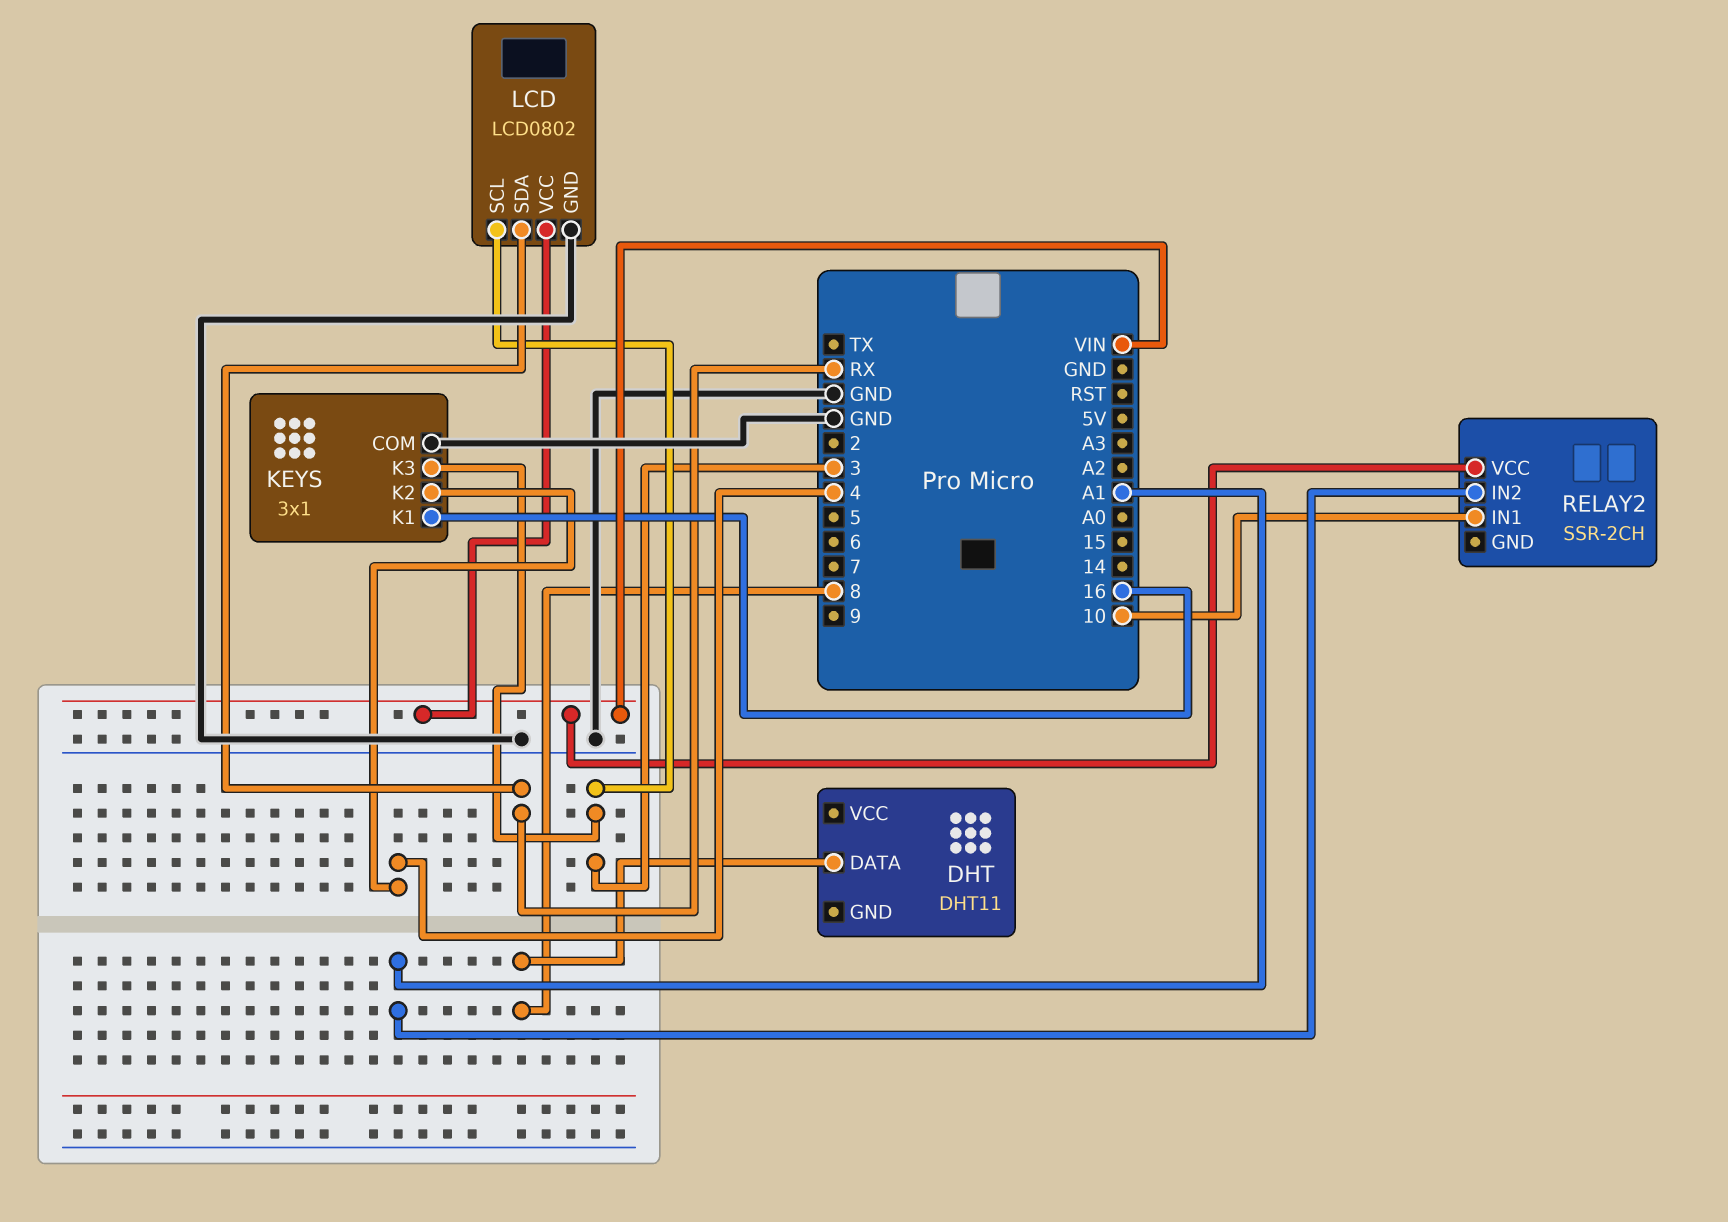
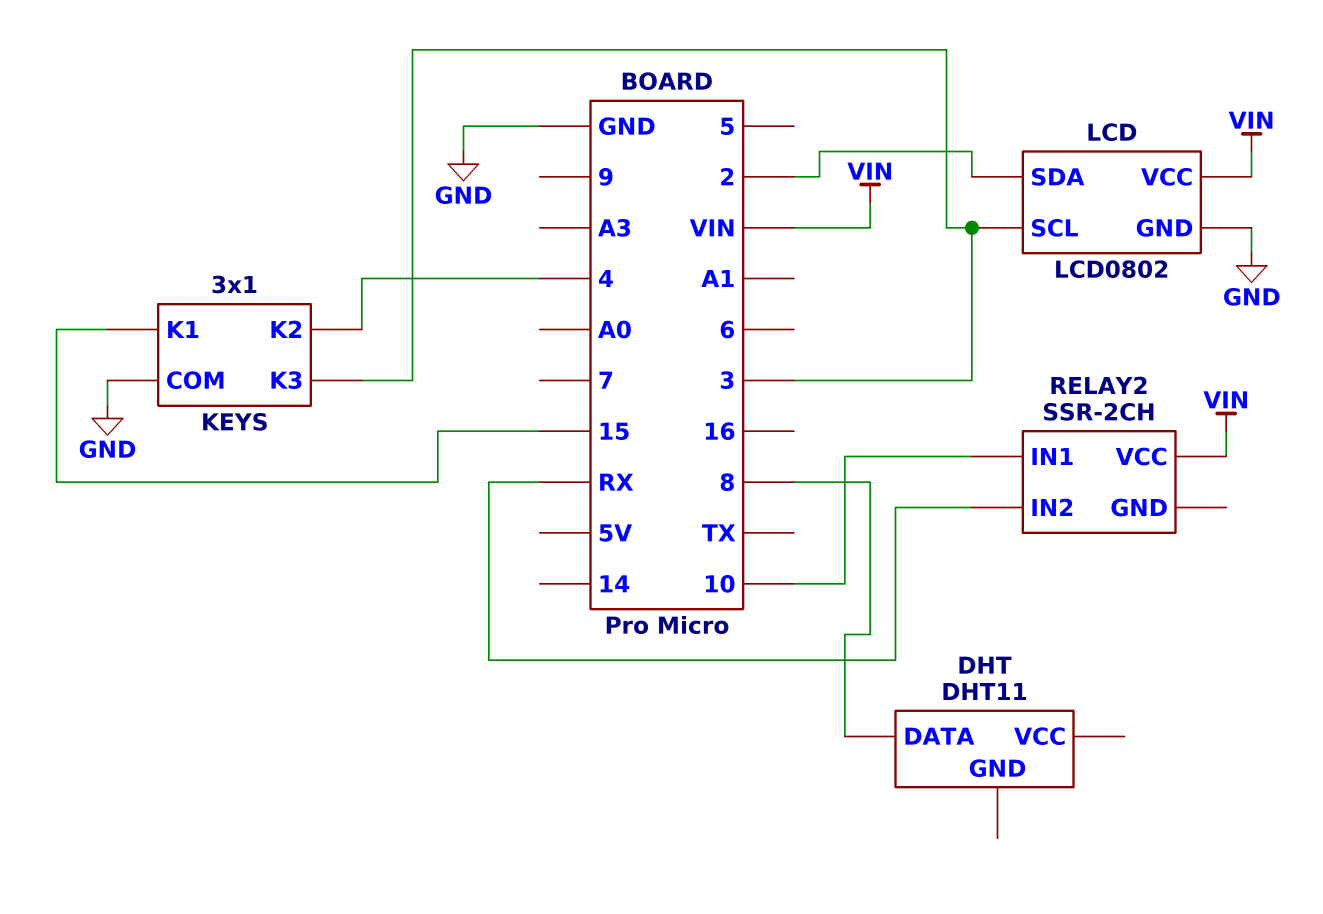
KEYS pin K1: 16 -> 15
LCD pin SDA: RX -> 2
RELAY2 pin IN2: A1 -> RX

